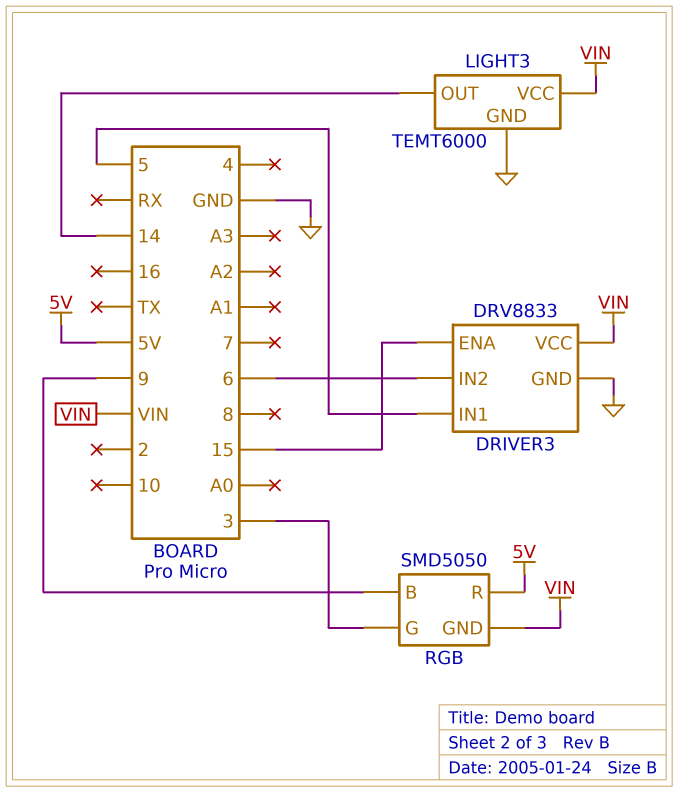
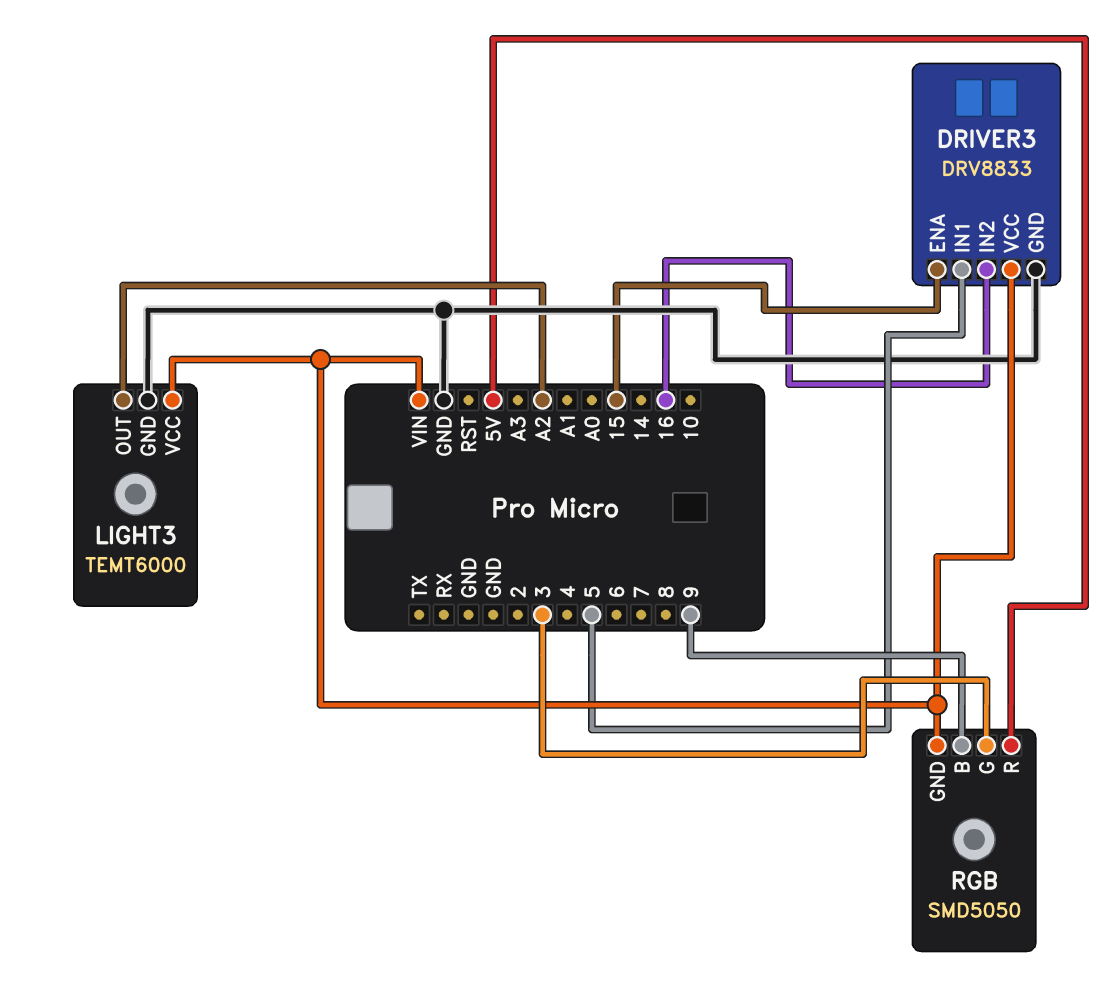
DRIVER3 pin IN2: 6 -> 16
LIGHT3 pin OUT: 14 -> A2

